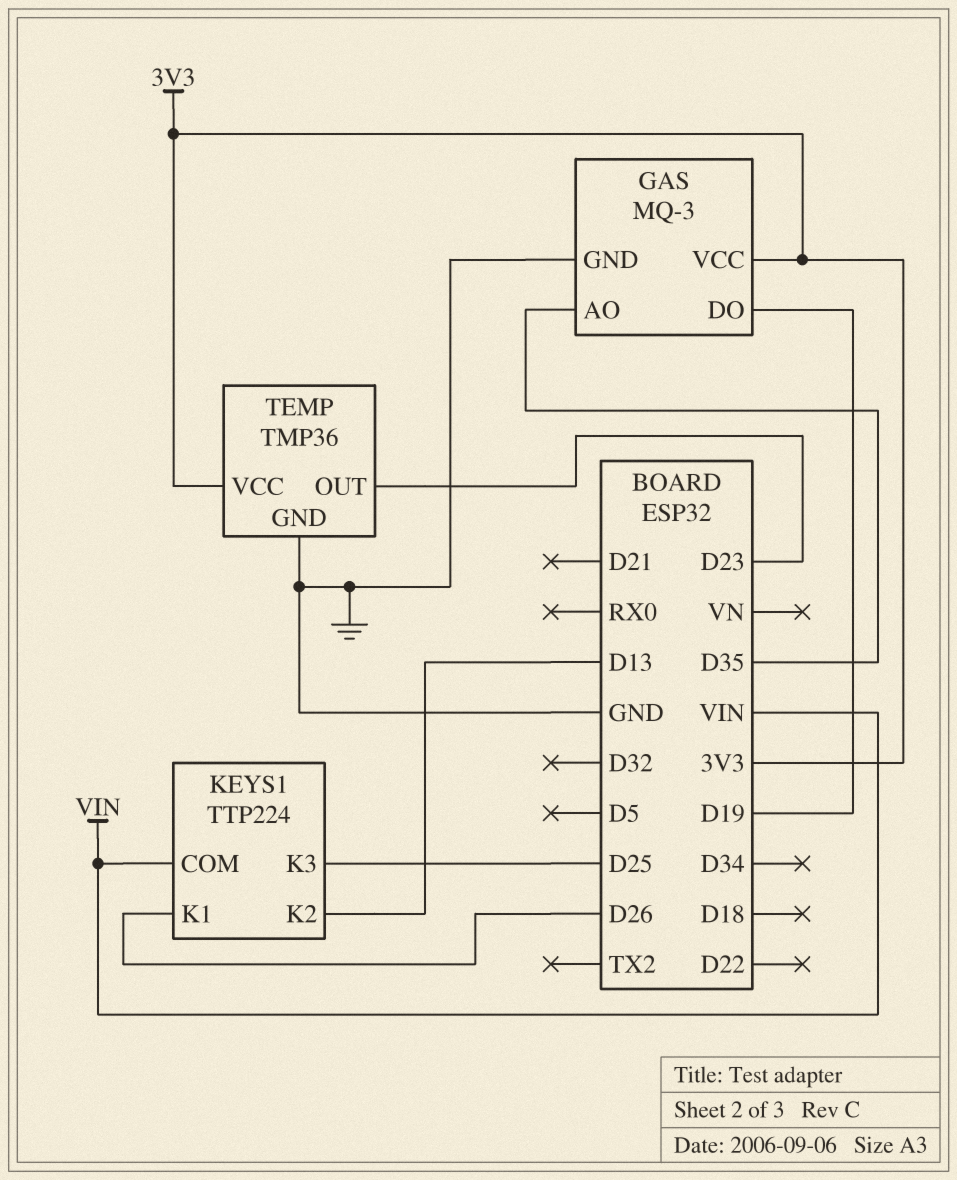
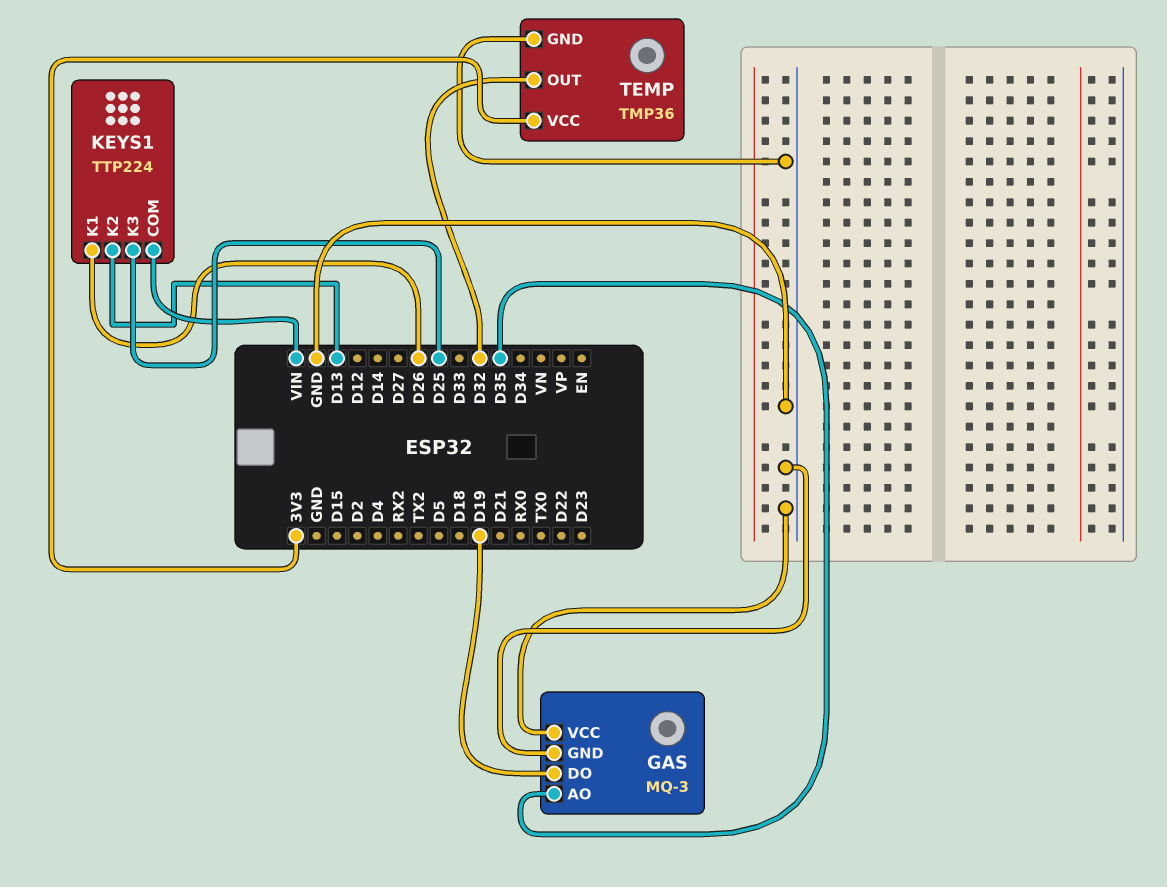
GAS pin VCC: 3V3 -> GND
TEMP pin OUT: D23 -> D32

